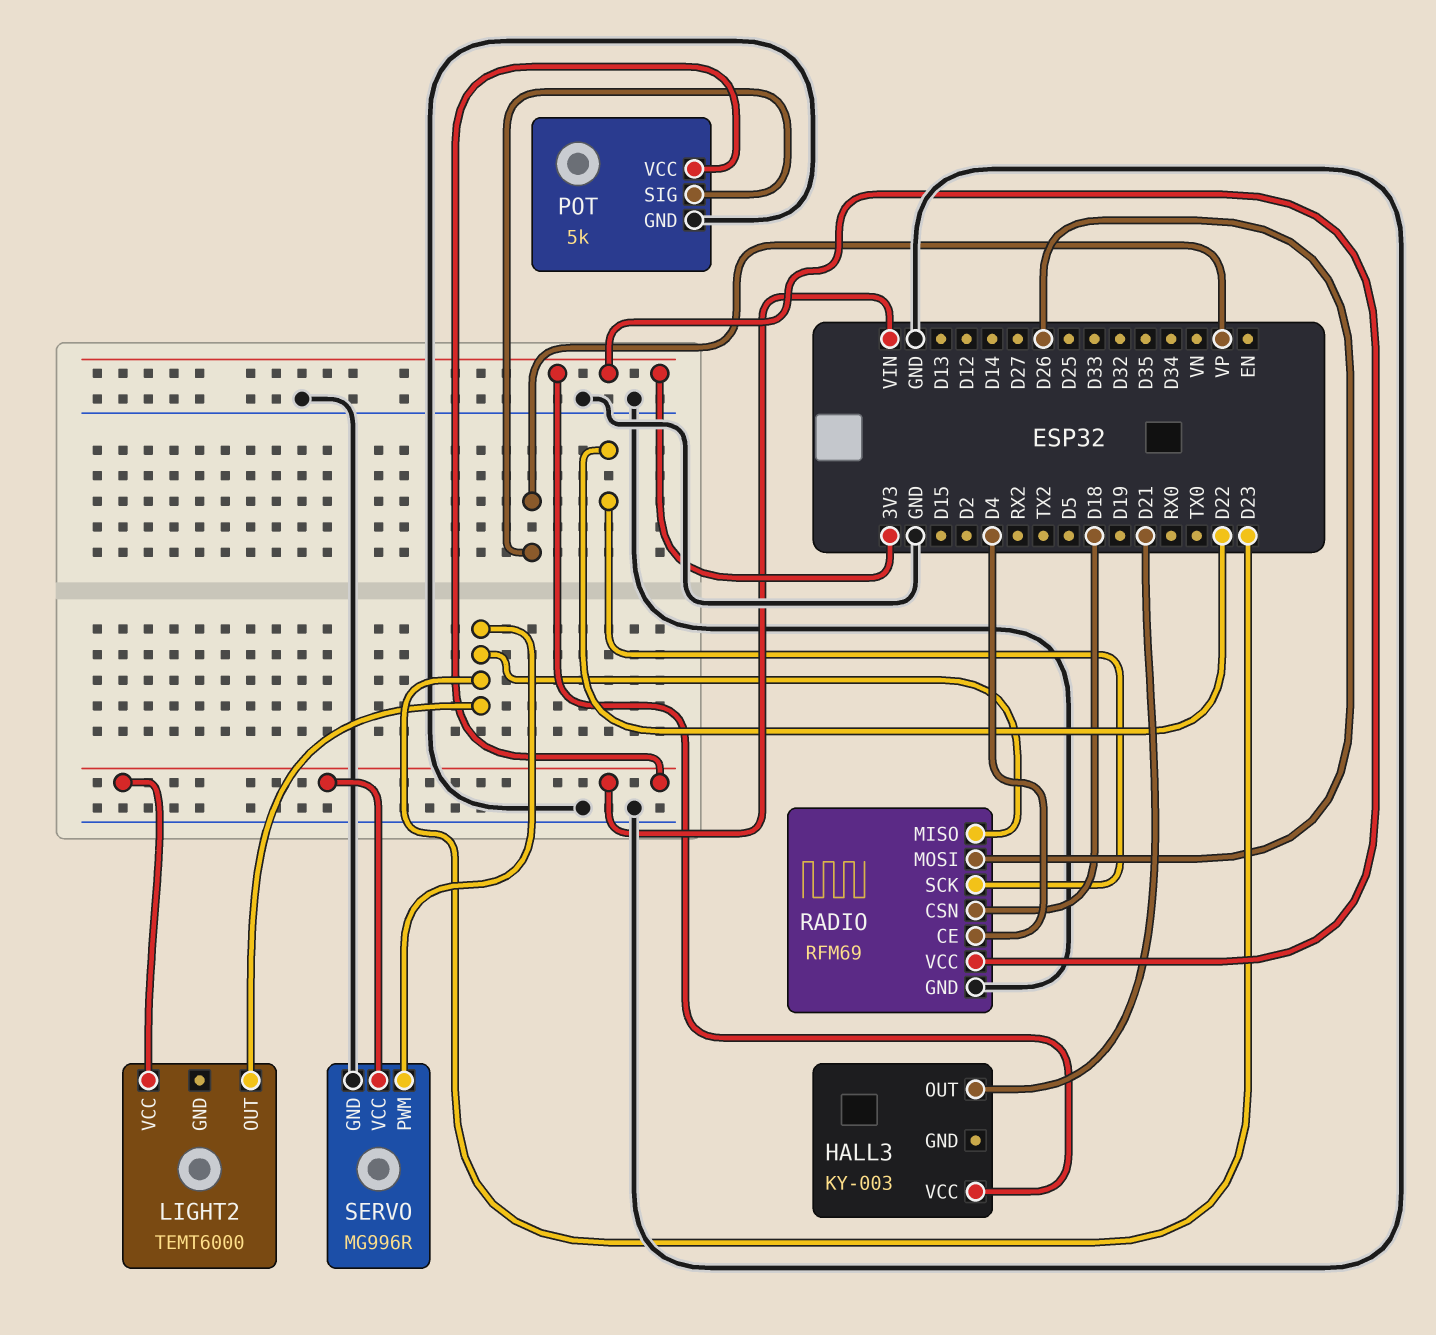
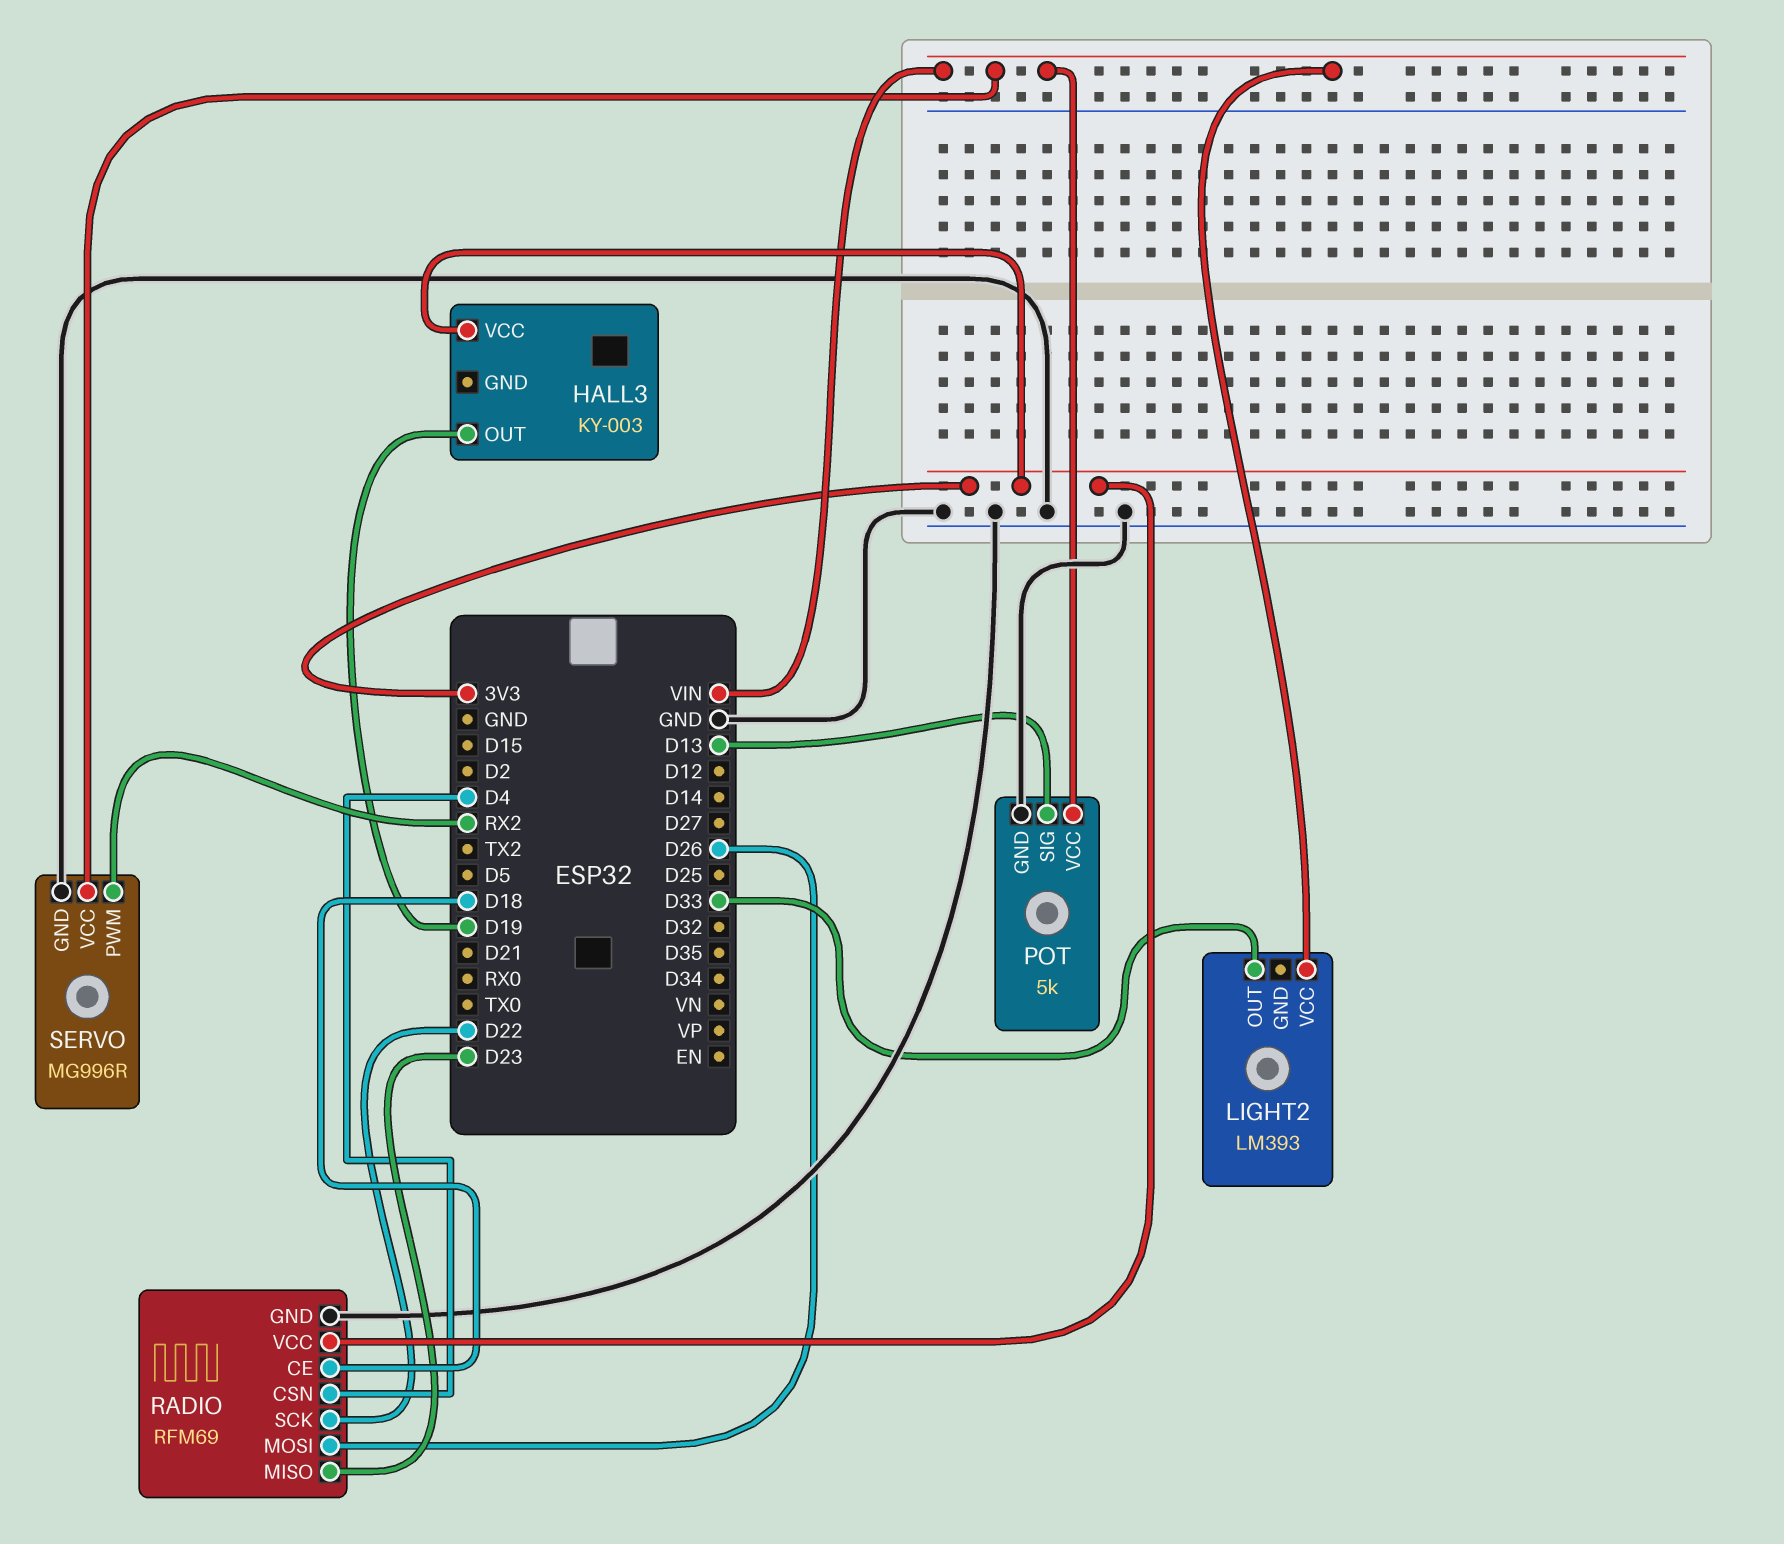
HALL3 pin OUT: D21 -> D19
LIGHT2: TEMT6000 -> LM393
LIGHT2 pin OUT: D23 -> D33
POT pin SIG: VP -> D13
RADIO pin CE: D4 -> D18
RADIO pin CSN: D18 -> D4
SERVO pin PWM: D23 -> RX2

